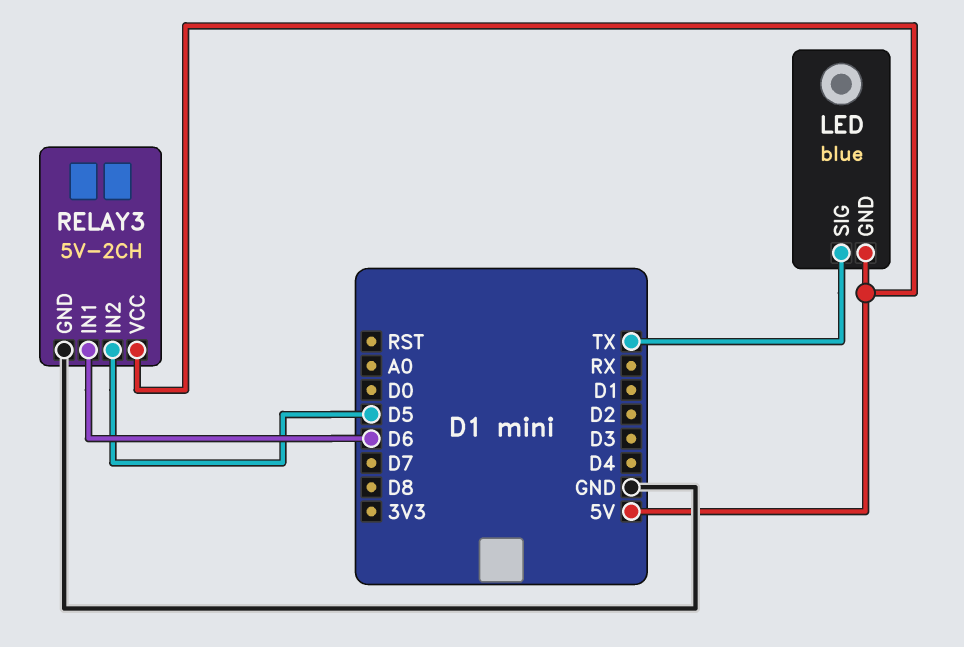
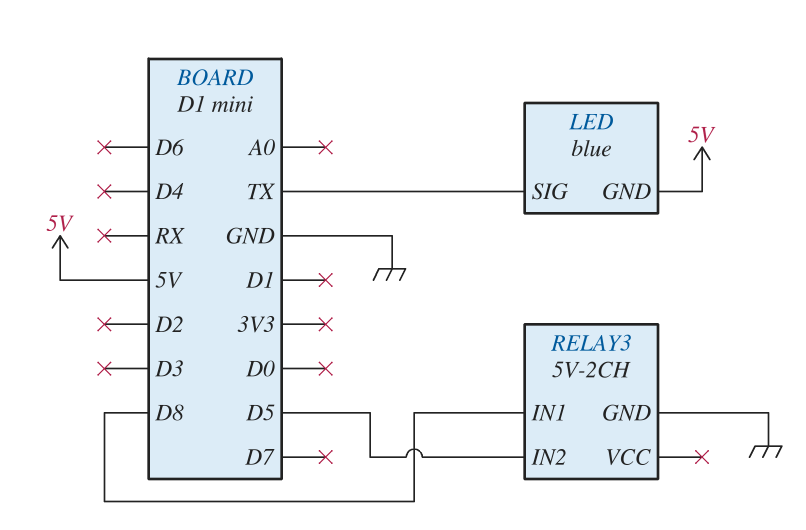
RELAY3 pin IN1: D6 -> D8
RELAY3 pin VCC: 5V -> none

